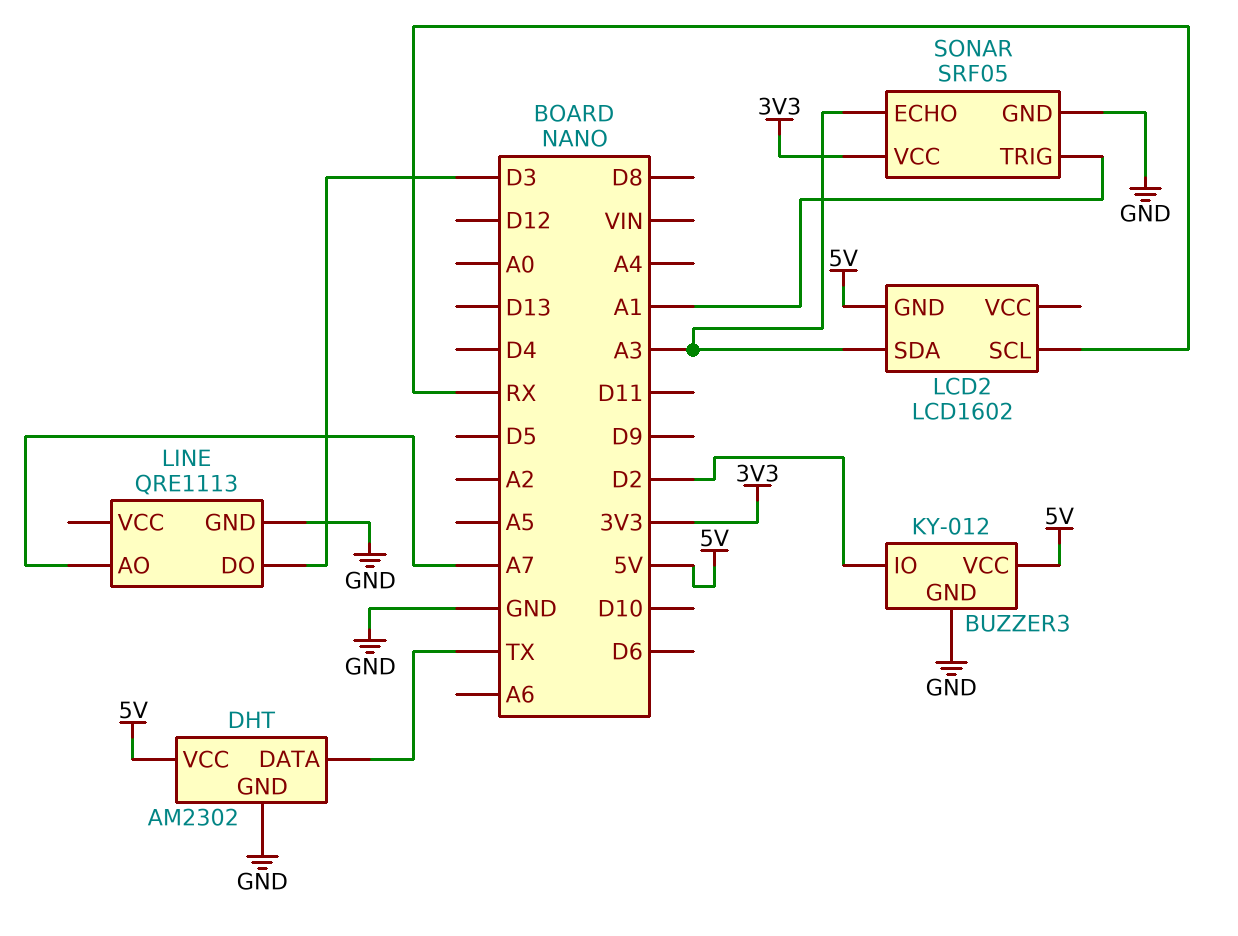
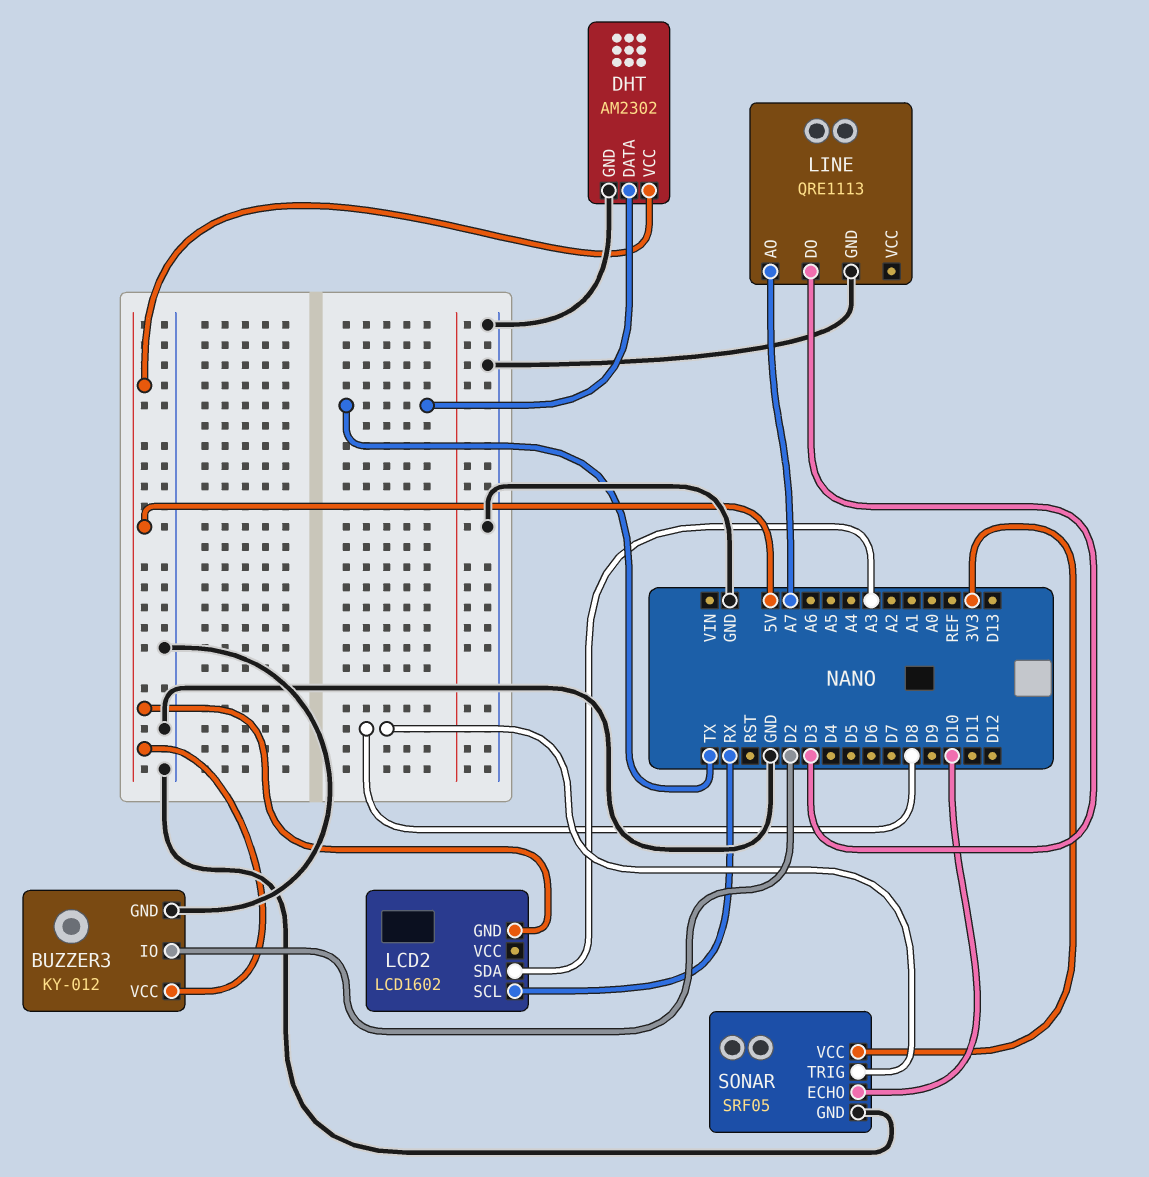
SONAR pin ECHO: A3 -> D10
SONAR pin TRIG: A1 -> D8

